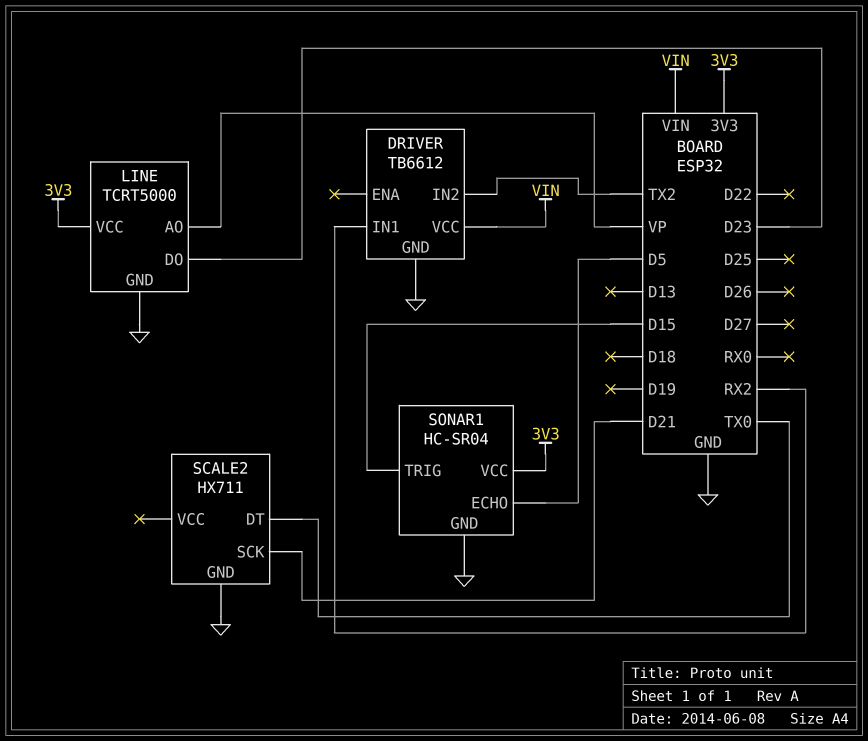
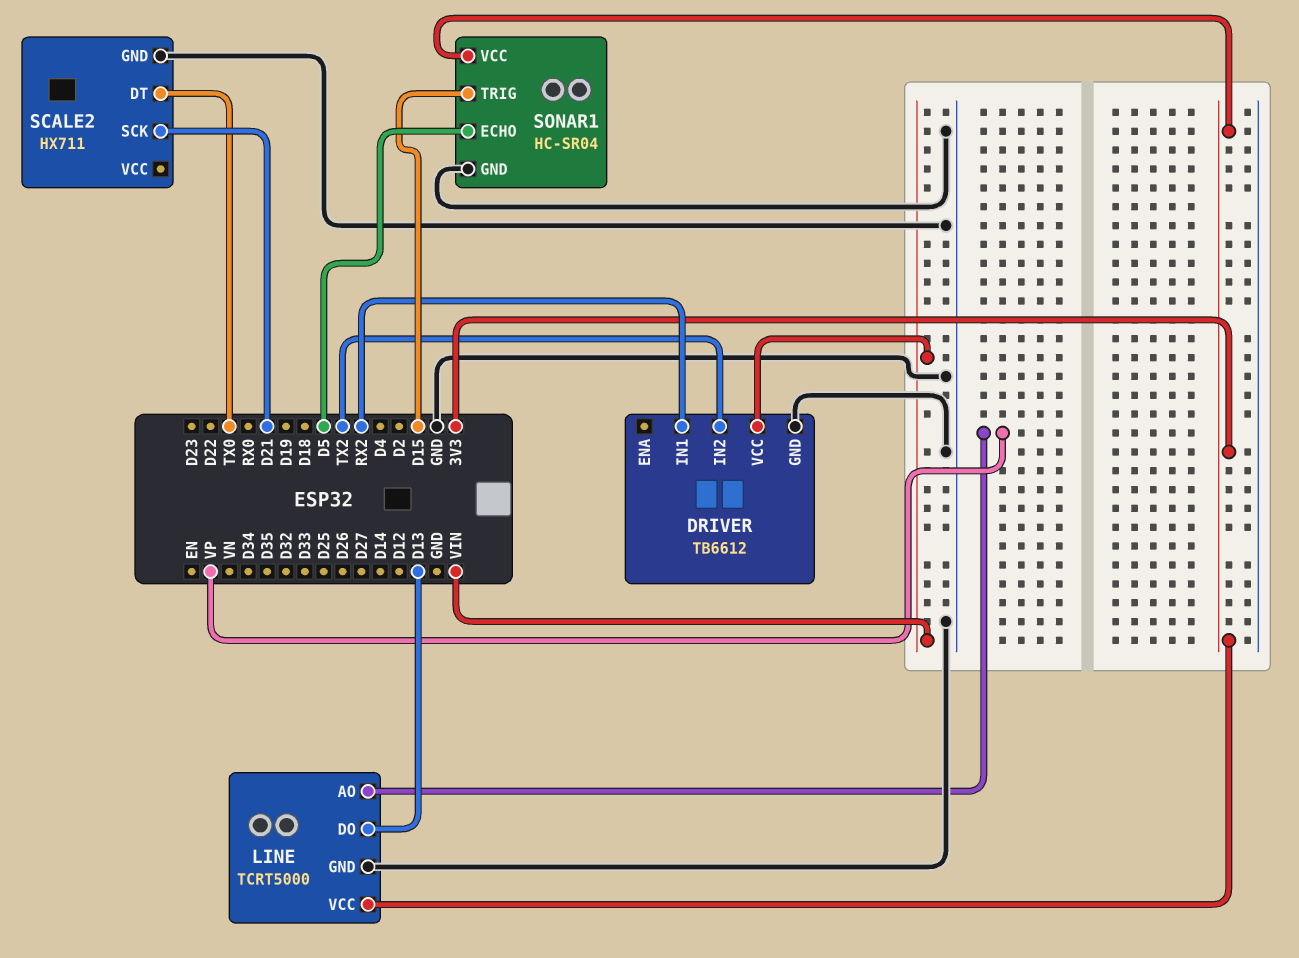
LINE pin DO: D23 -> D13

